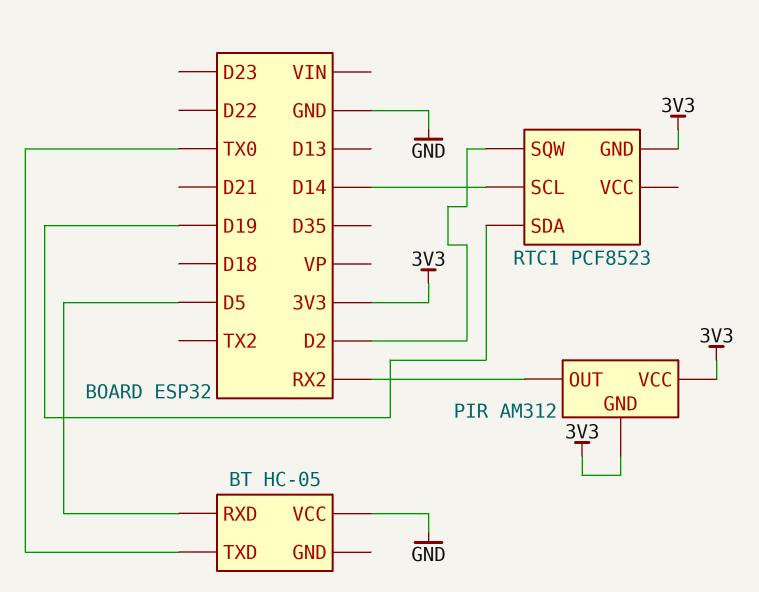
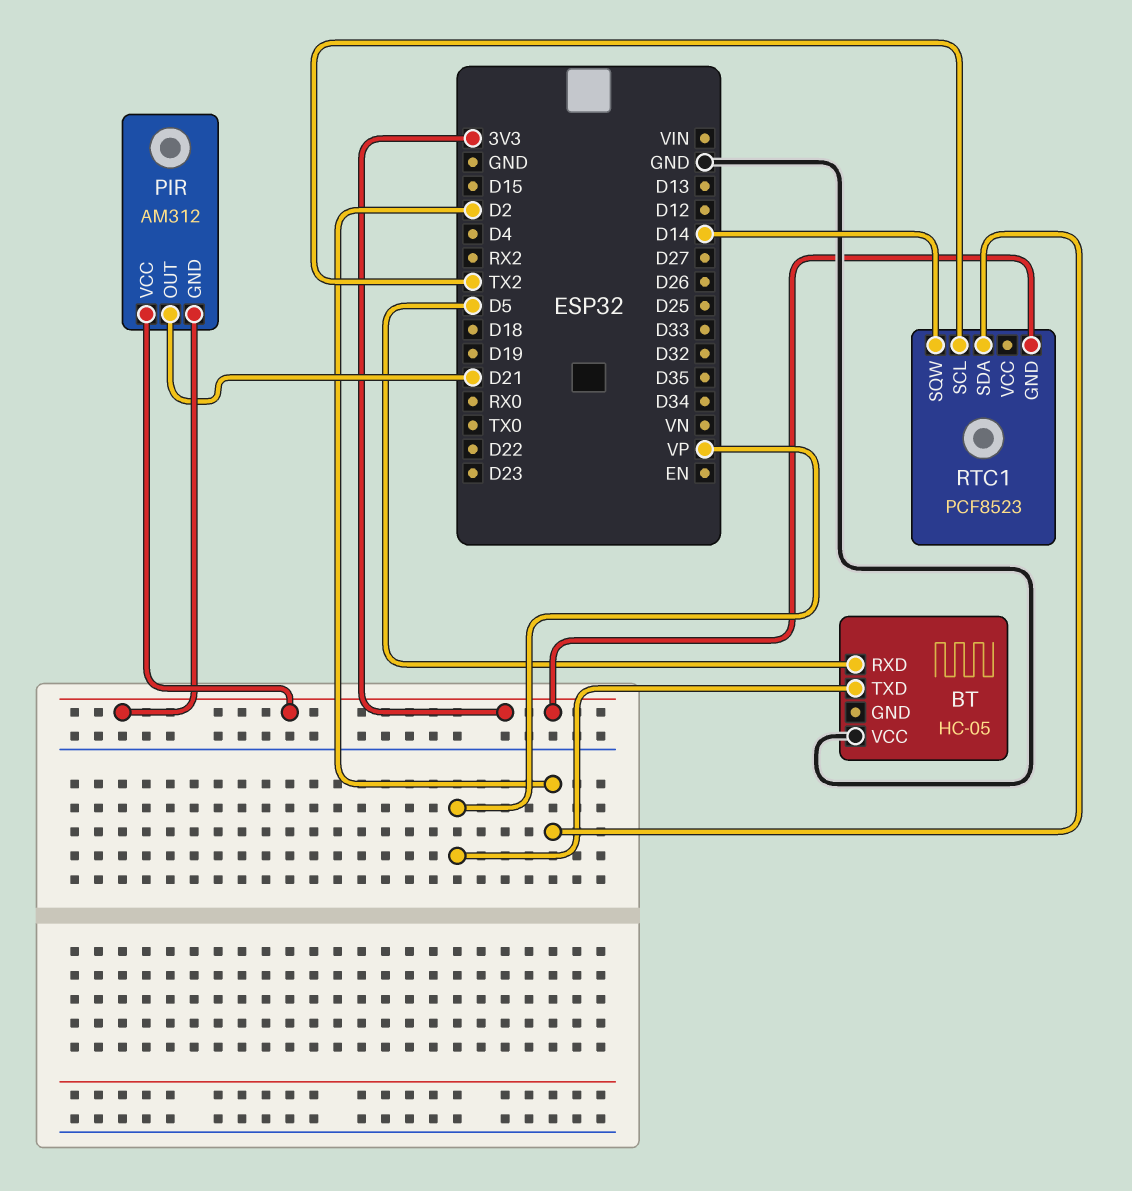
BT pin TXD: TX0 -> VP
PIR pin OUT: RX2 -> D21
RTC1 pin SCL: D14 -> TX2
RTC1 pin SDA: D19 -> D2
RTC1 pin SQW: D2 -> D14

